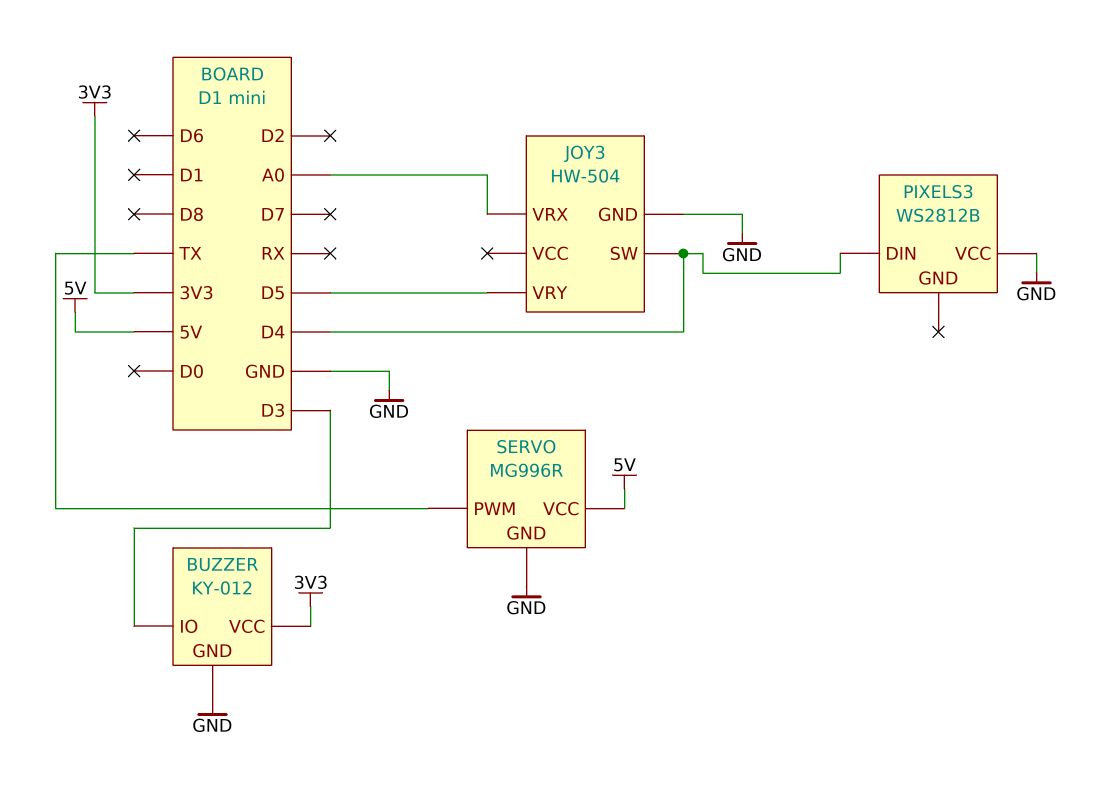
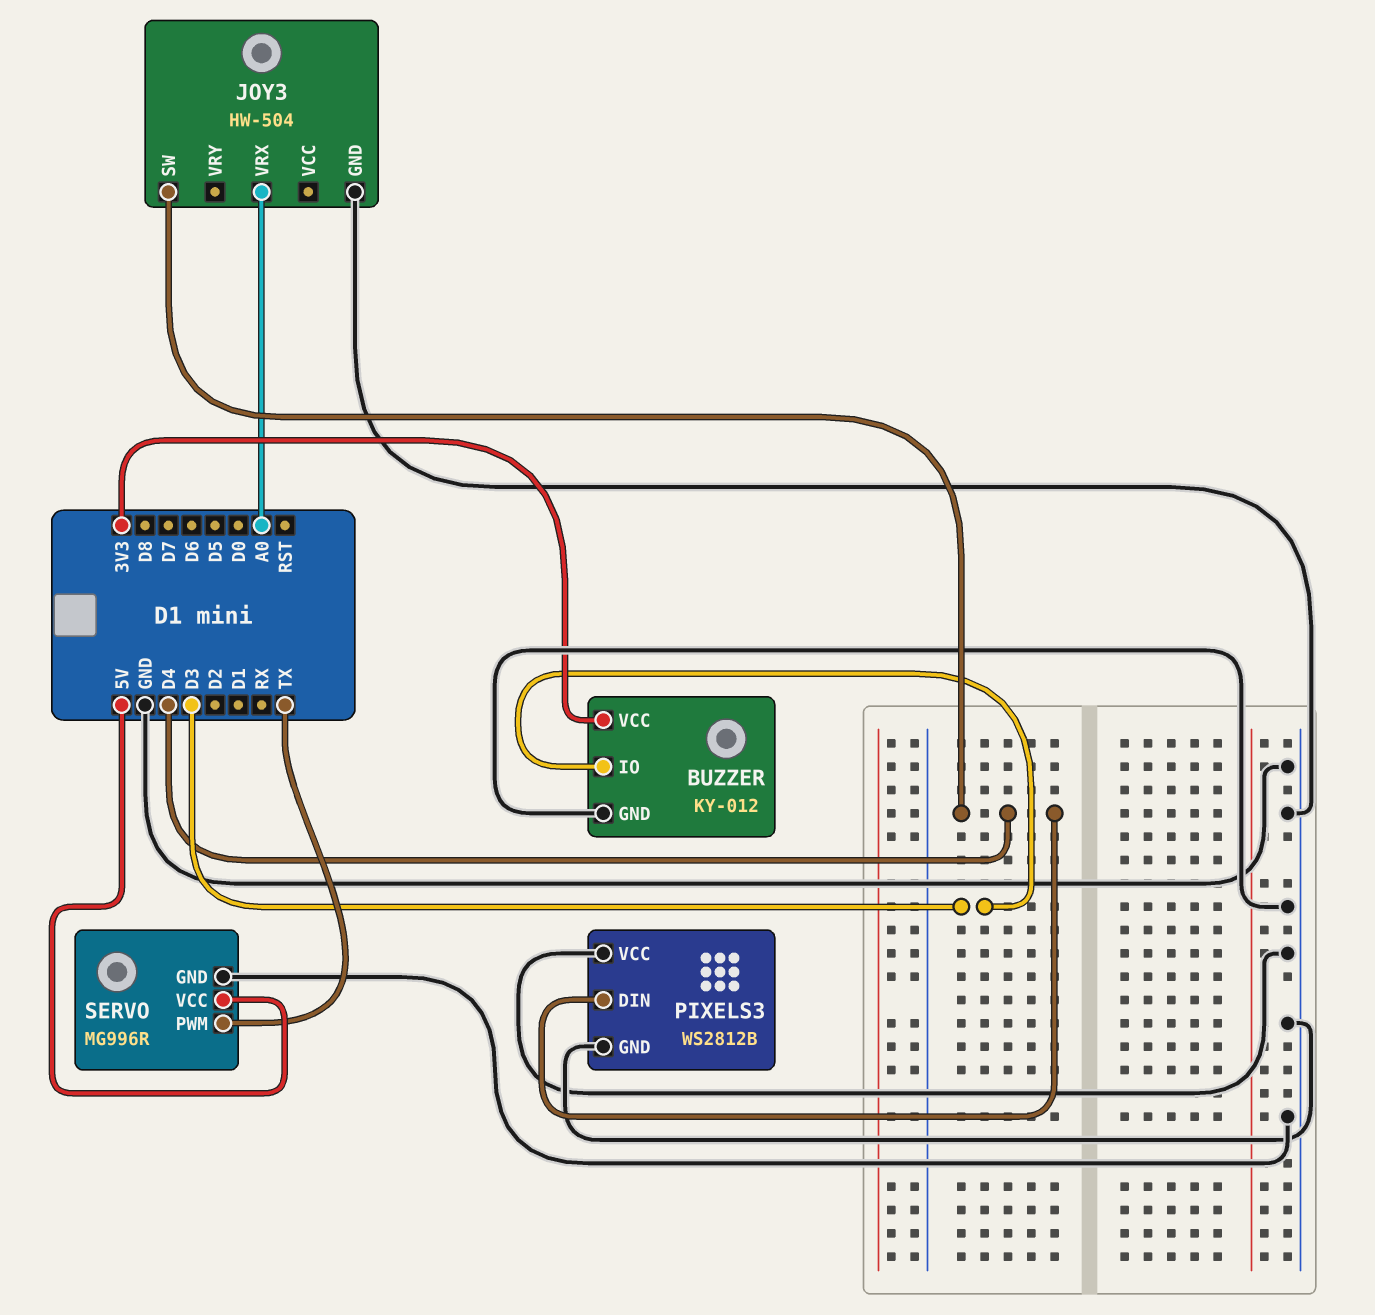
JOY3 pin VRY: D5 -> none
PIXELS3 pin GND: none -> GND

